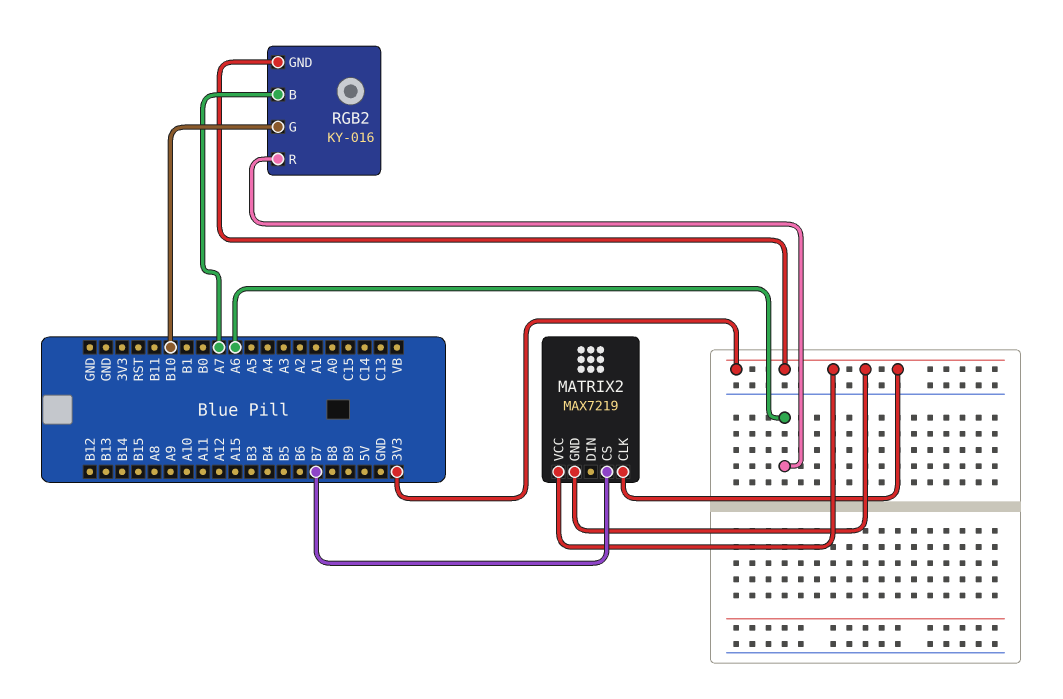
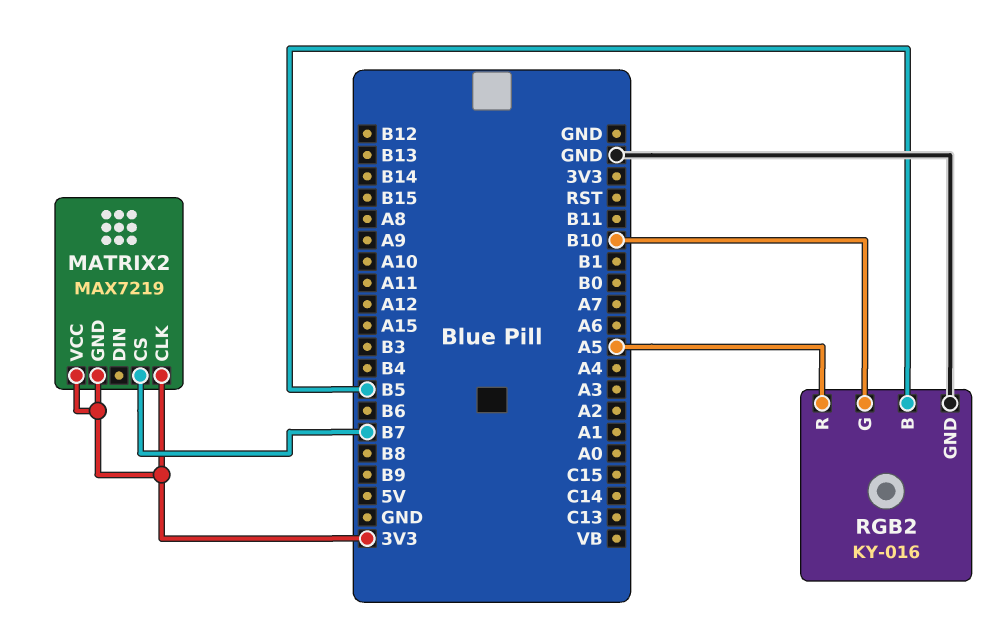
RGB2 pin B: A7 -> B5
RGB2 pin GND: 3V3 -> GND
RGB2 pin R: A6 -> A5

